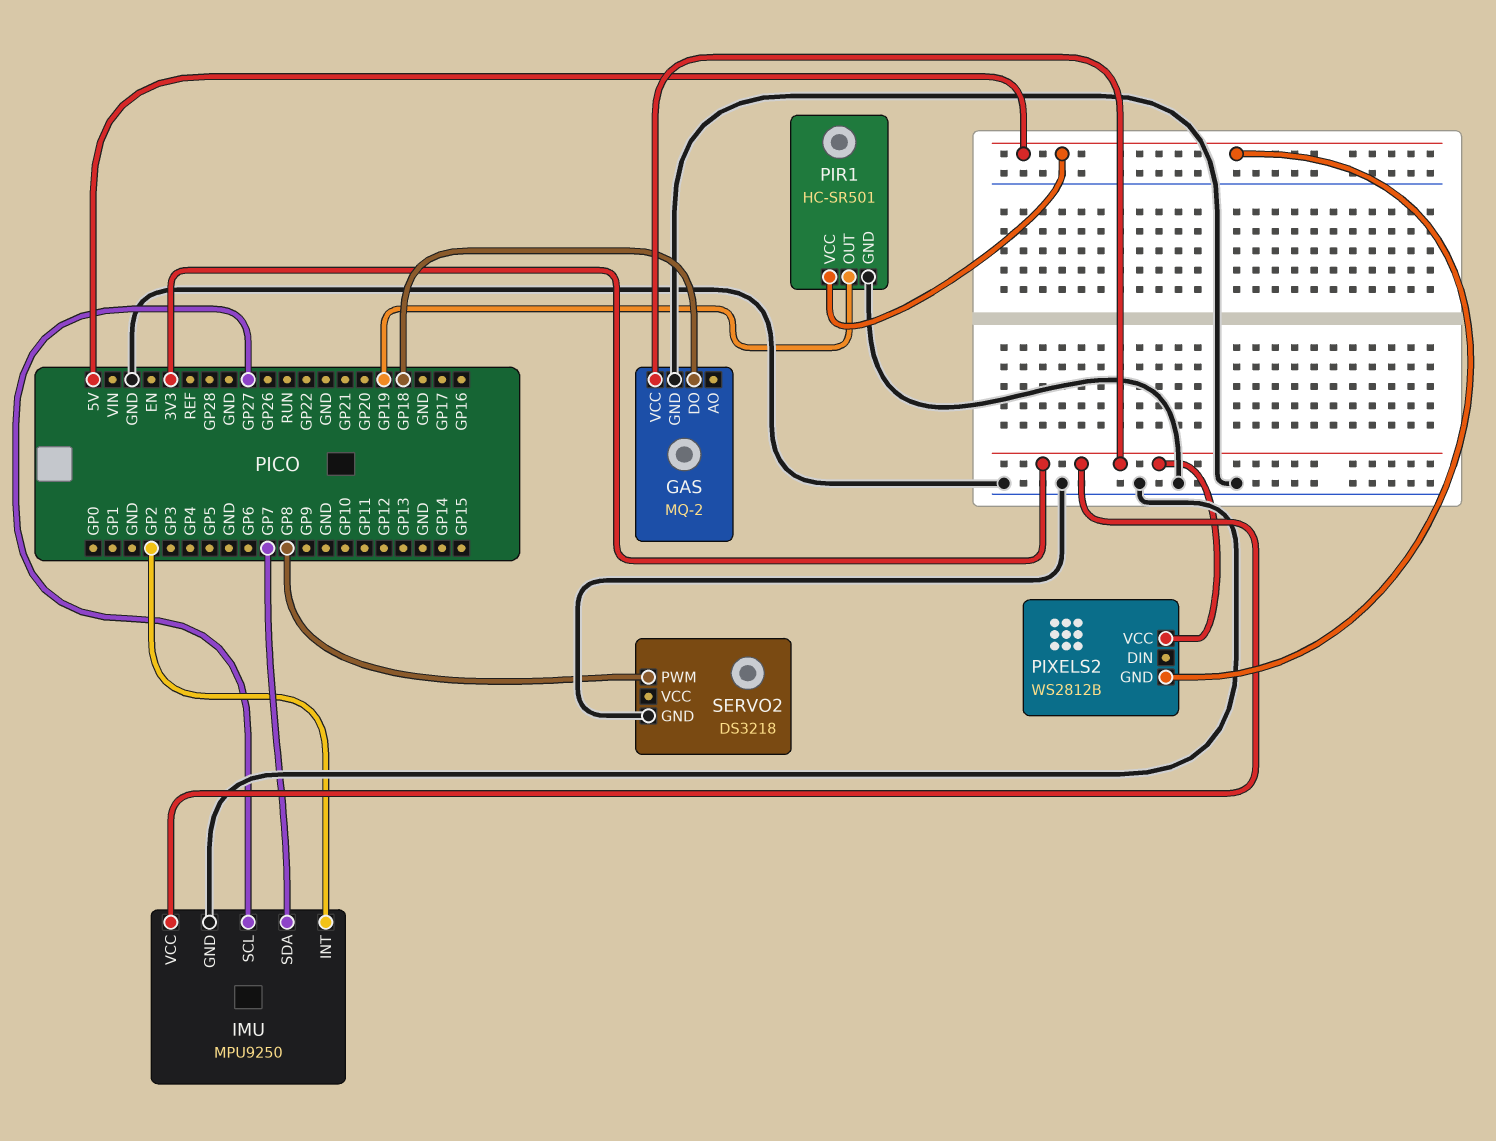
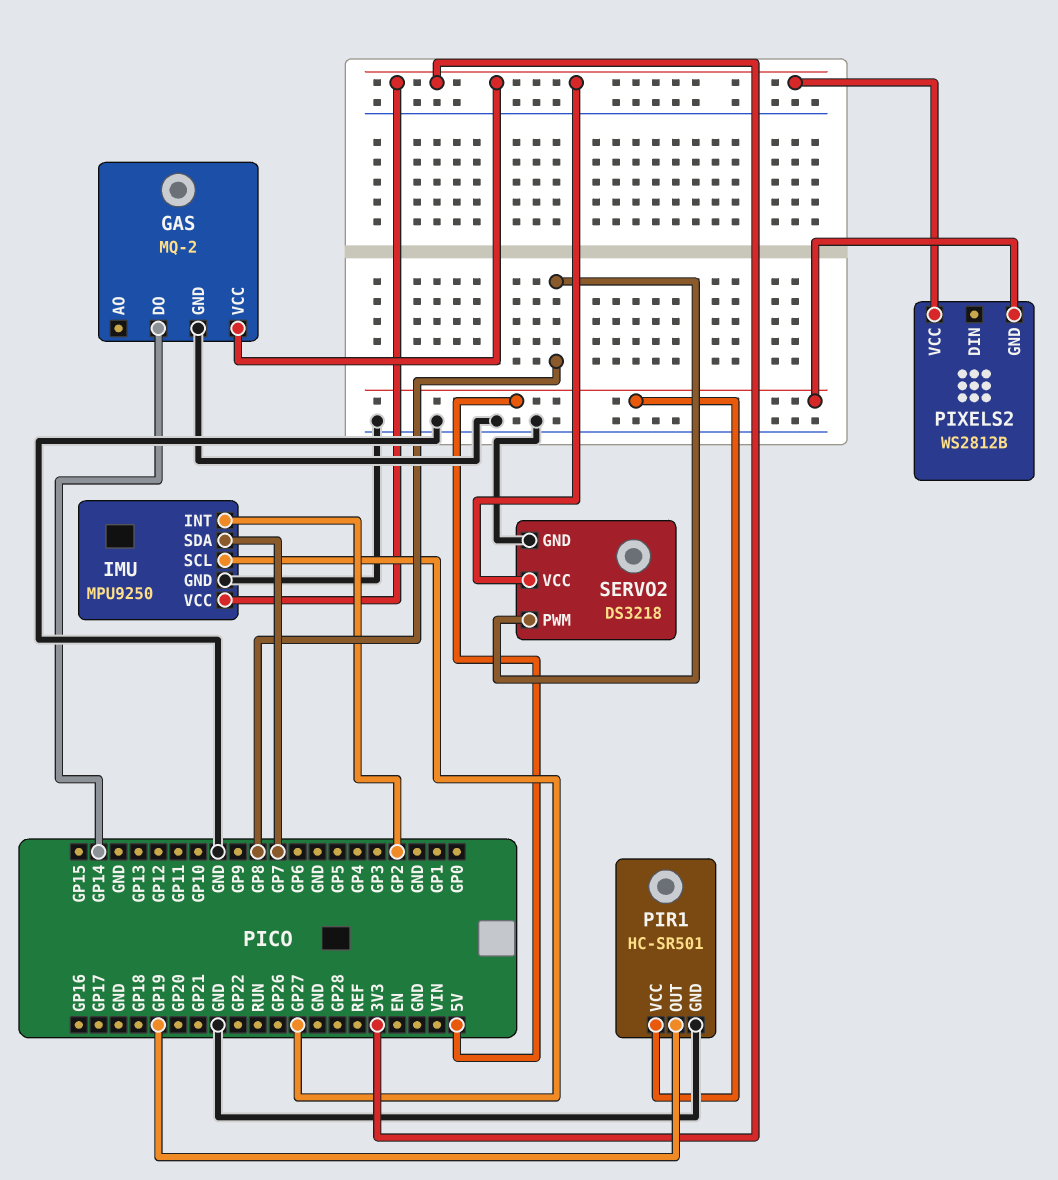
GAS pin DO: GP18 -> GP14
SERVO2 pin VCC: none -> 3V3

